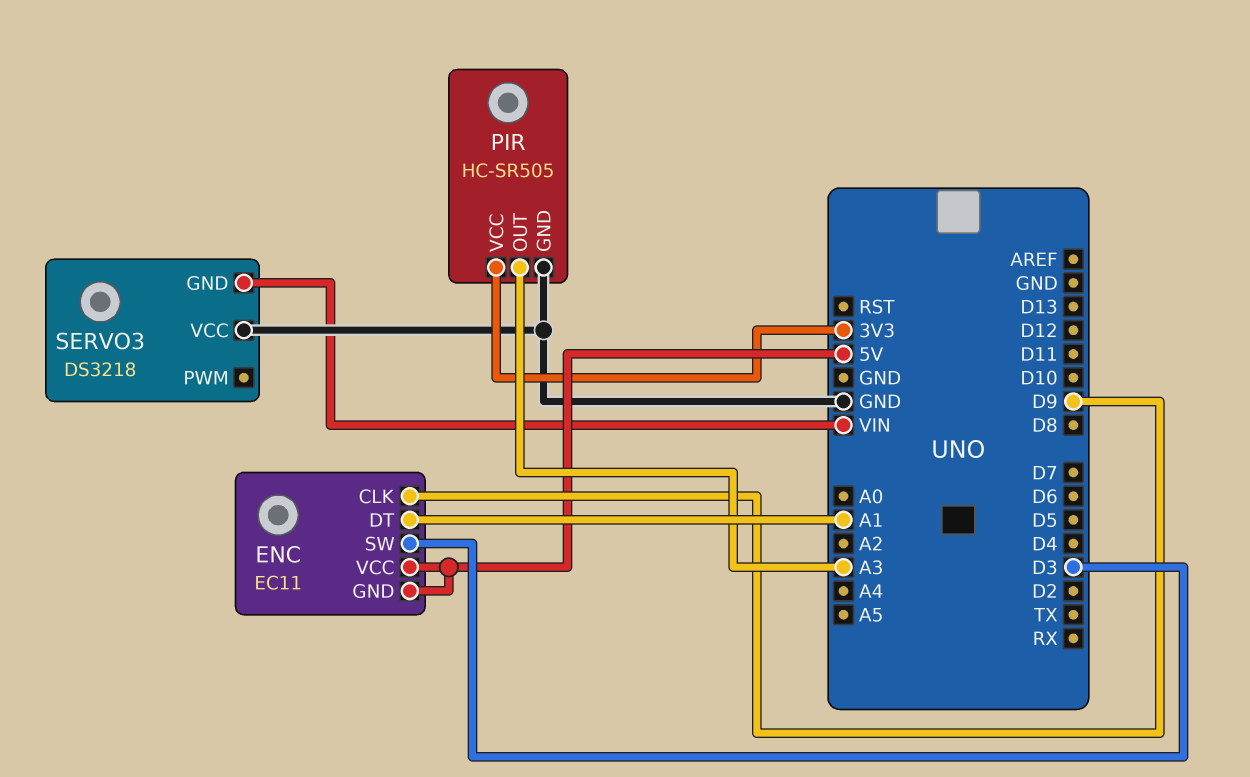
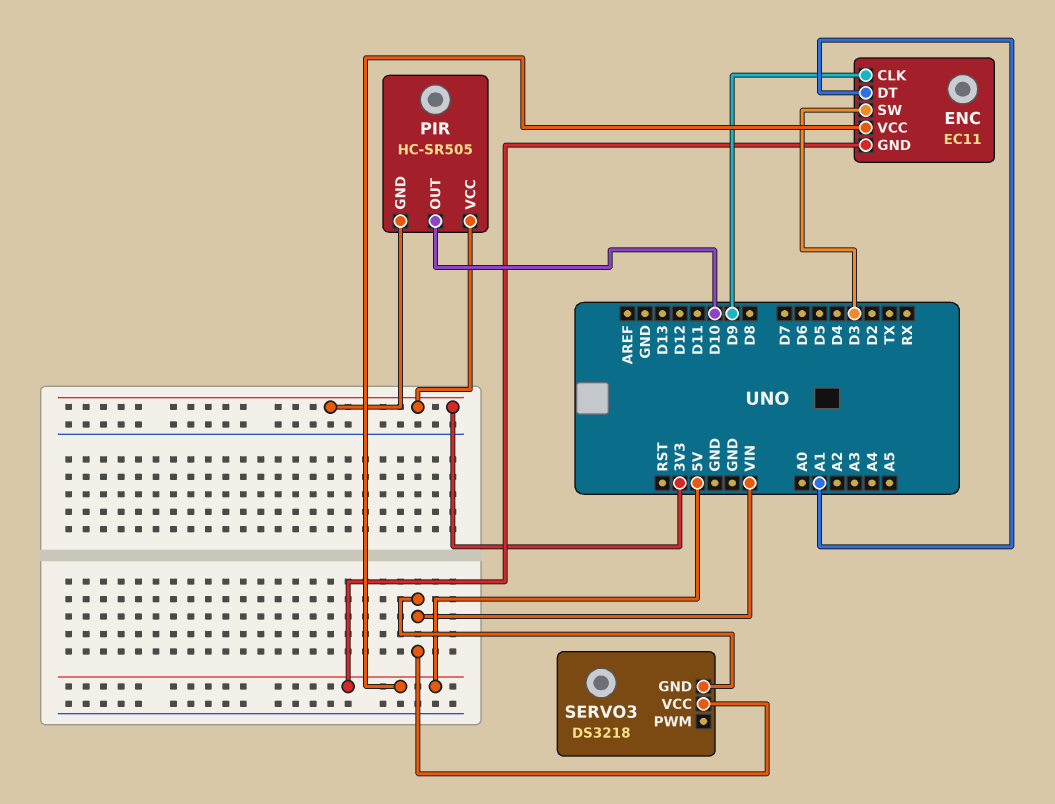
PIR pin GND: GND -> 3V3
PIR pin OUT: A3 -> D10
SERVO3 pin VCC: GND -> VIN

